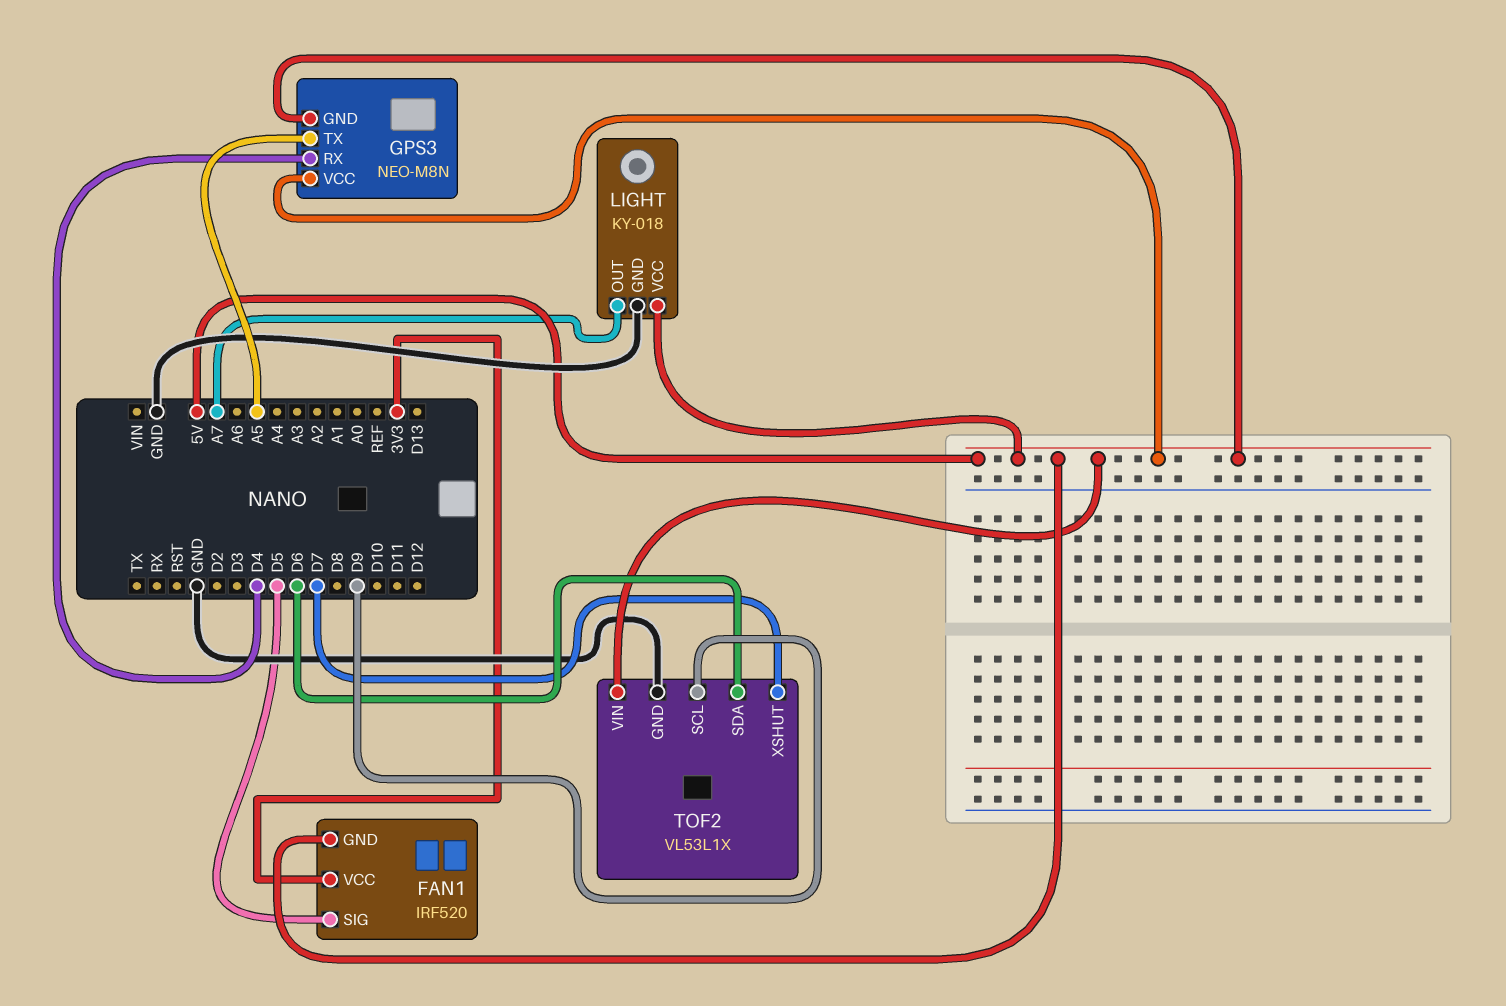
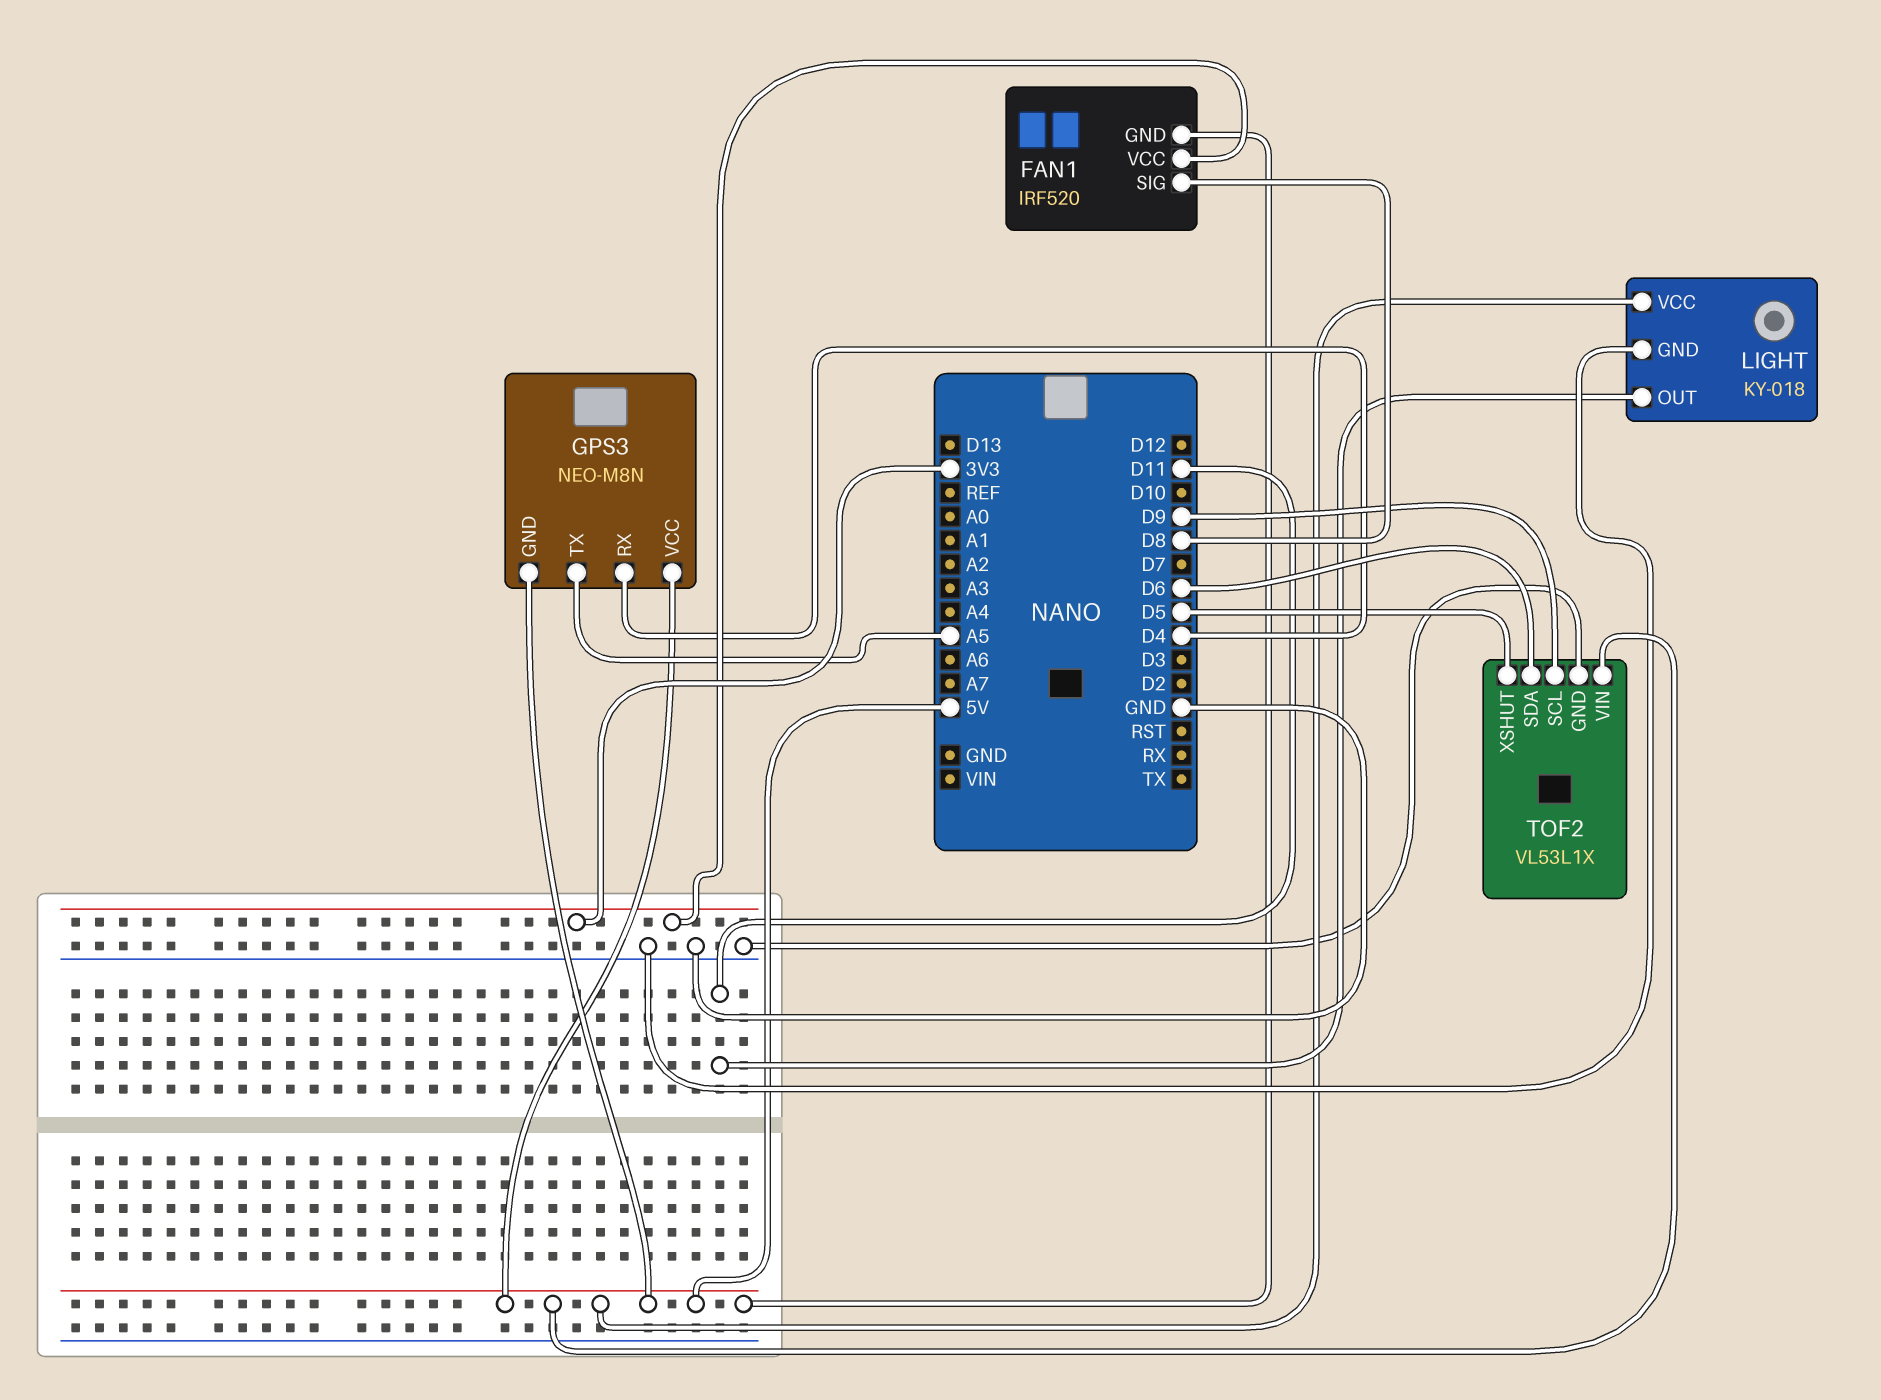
FAN1 pin SIG: D5 -> D8
LIGHT pin OUT: A7 -> D11
TOF2 pin XSHUT: D7 -> D5

